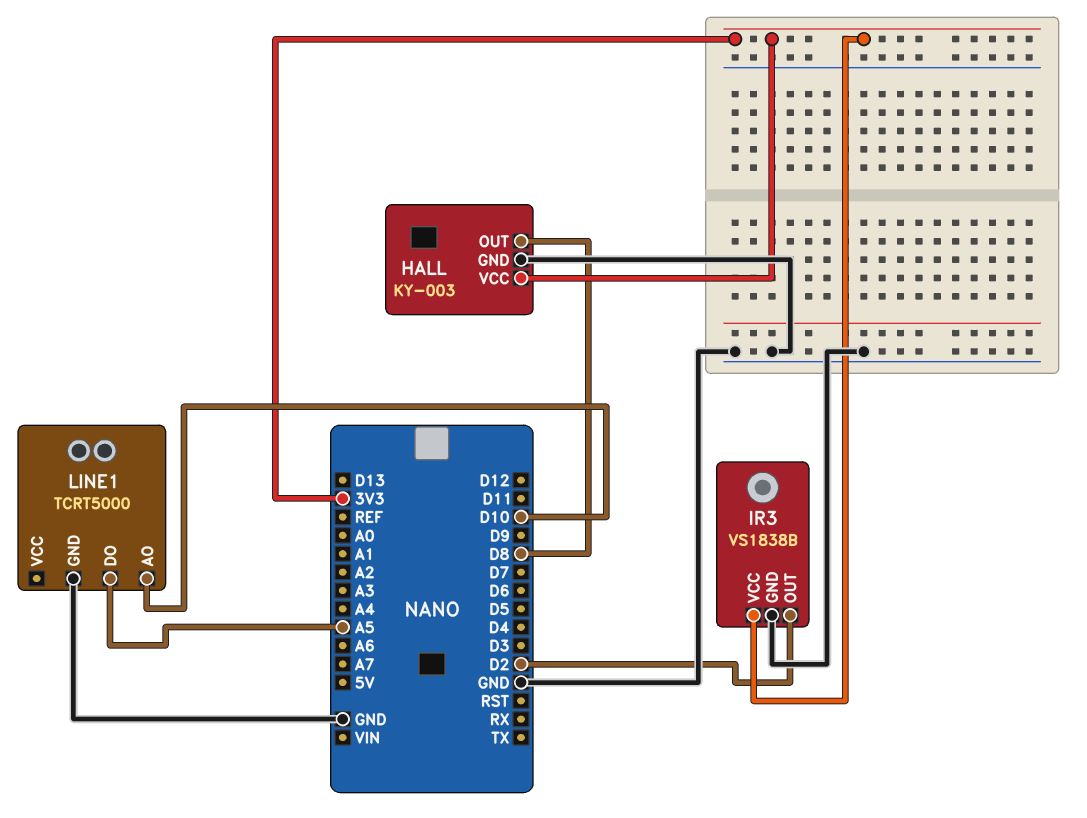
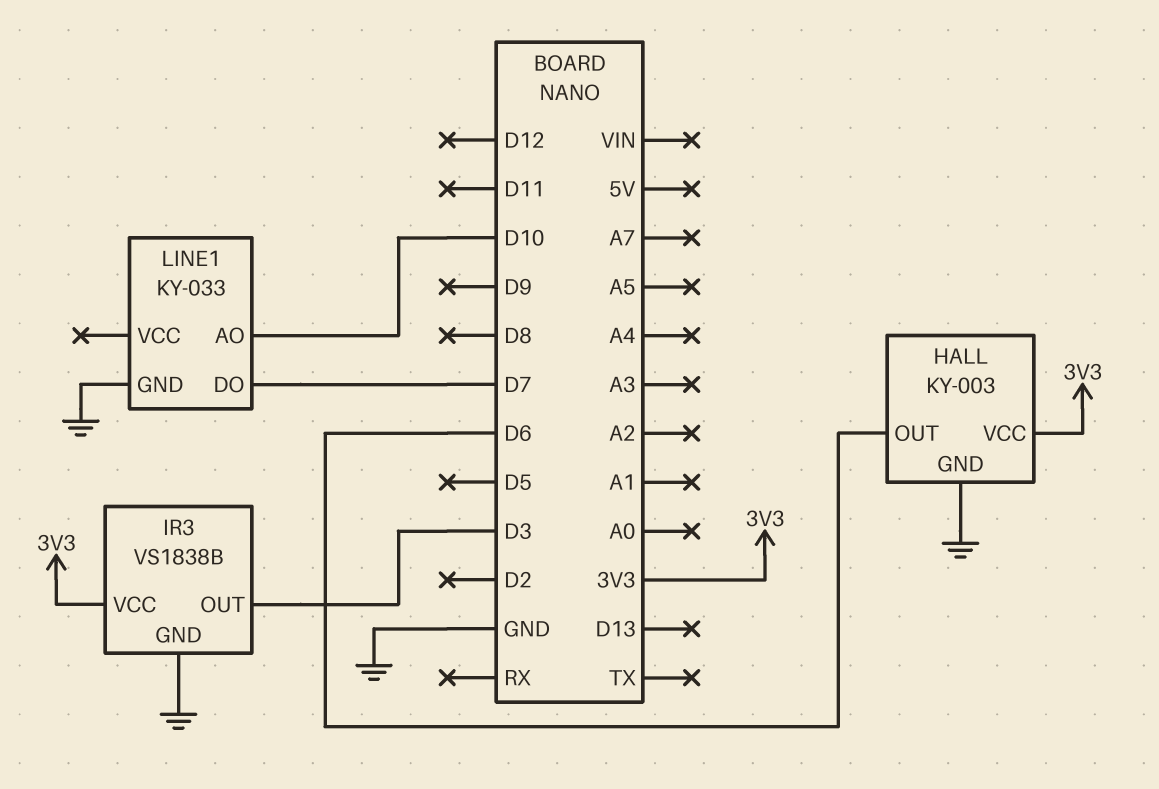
HALL pin OUT: D8 -> D6
IR3 pin OUT: D2 -> D3
LINE1: TCRT5000 -> KY-033
LINE1 pin DO: A5 -> D7

